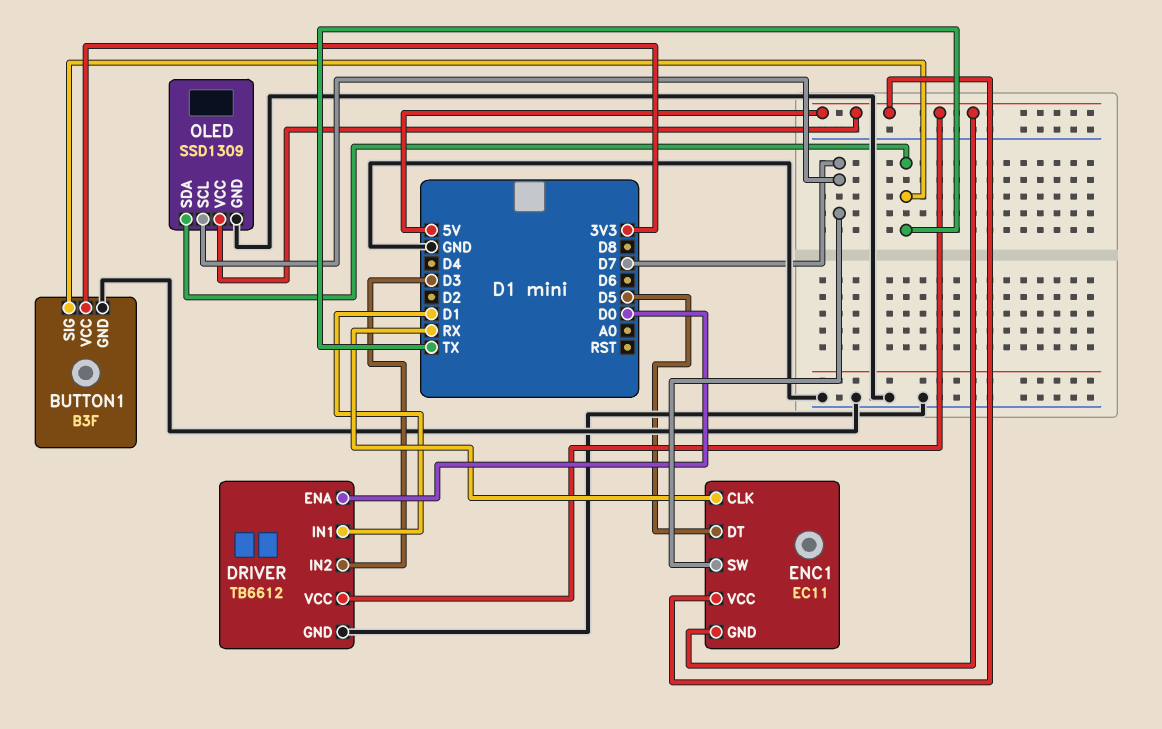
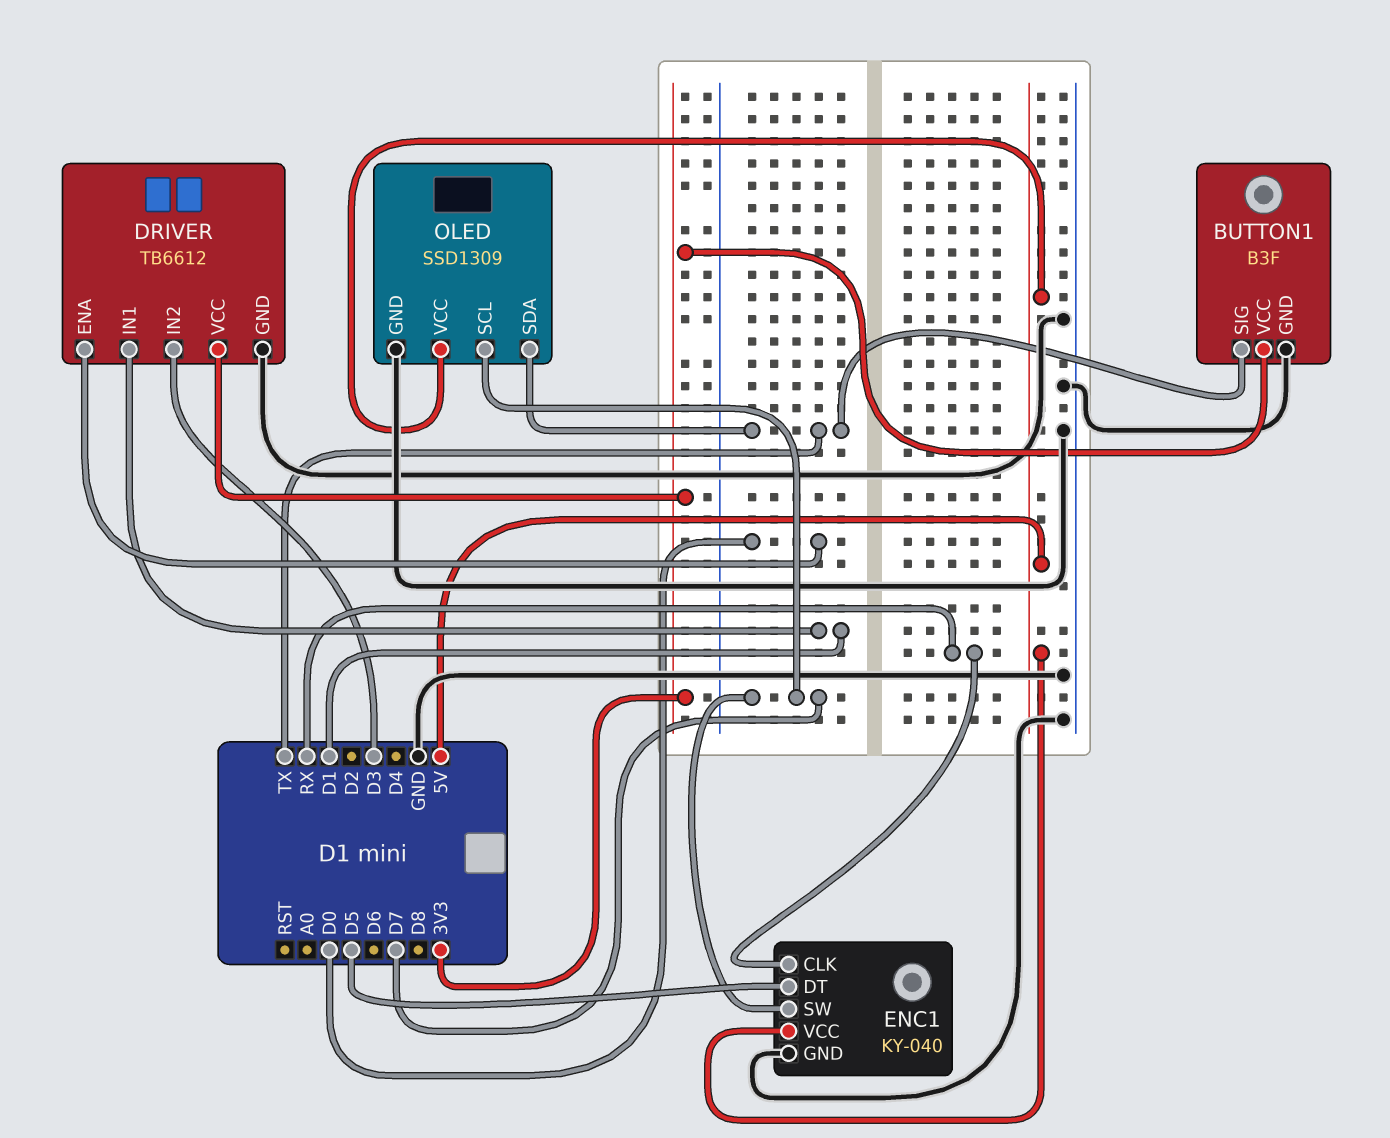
DRIVER pin VCC: 5V -> 3V3
ENC1: EC11 -> KY-040
ENC1 pin GND: 5V -> GND

